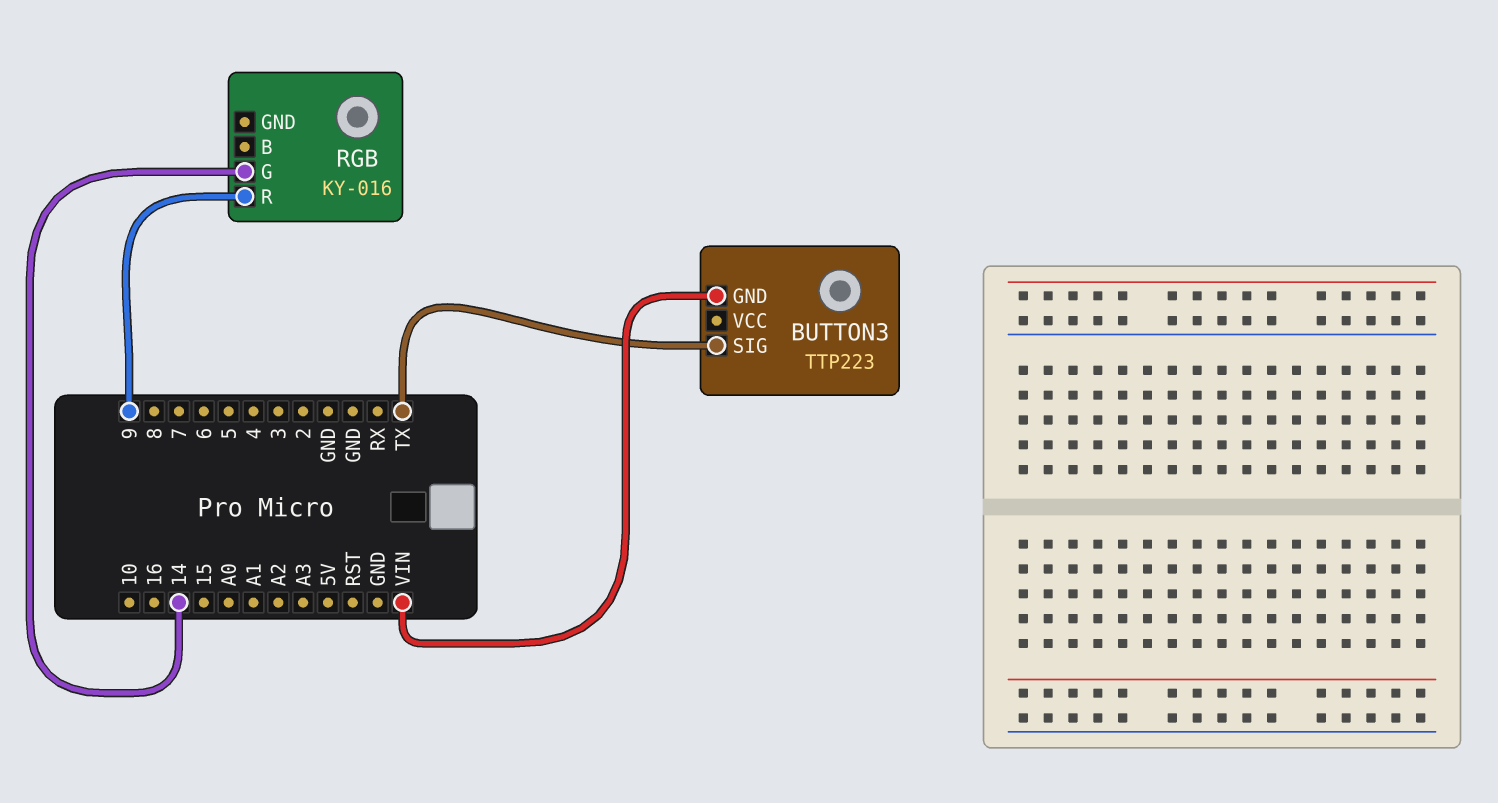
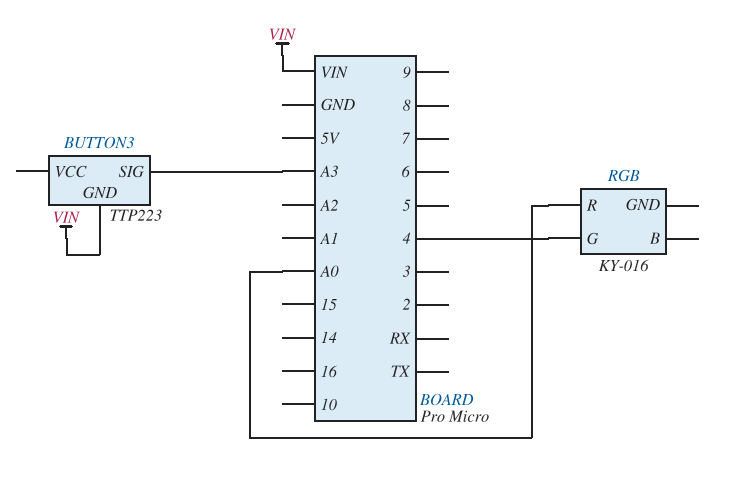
BUTTON3 pin SIG: TX -> A3
RGB pin G: 14 -> 4
RGB pin R: 9 -> A0

